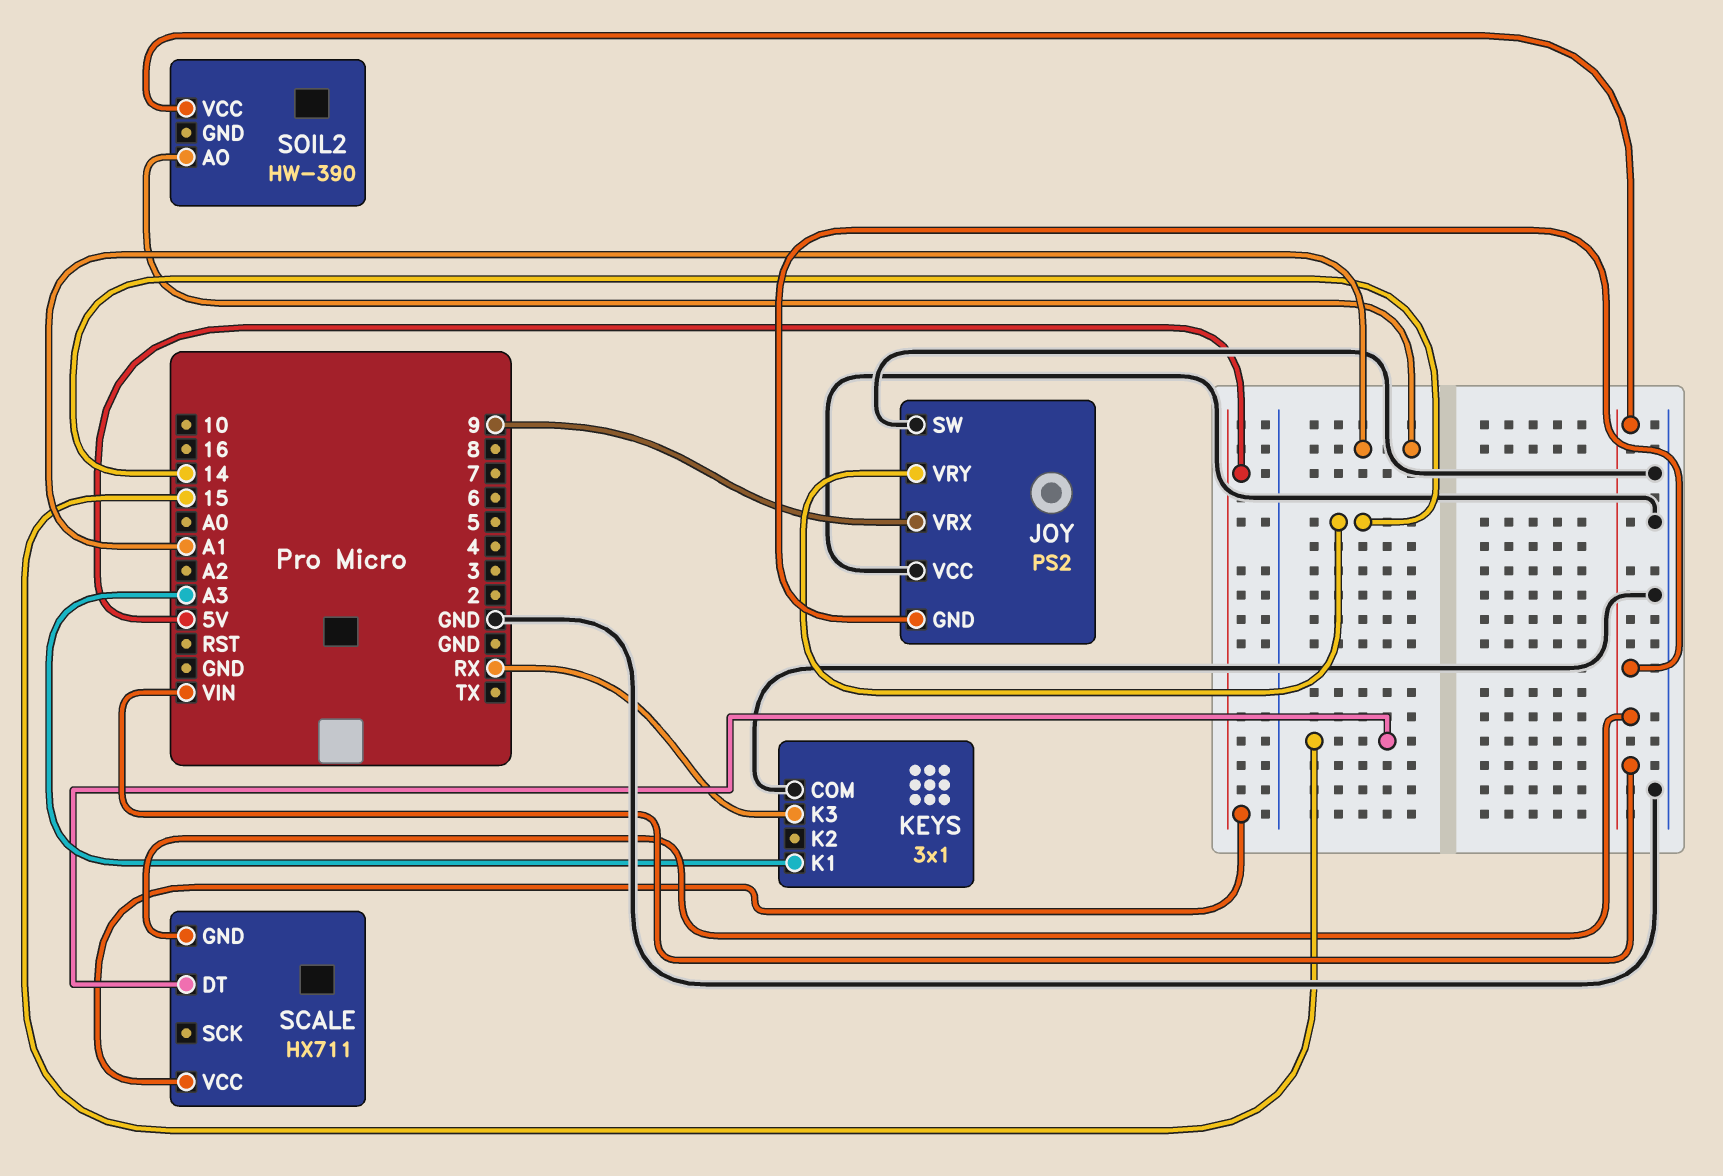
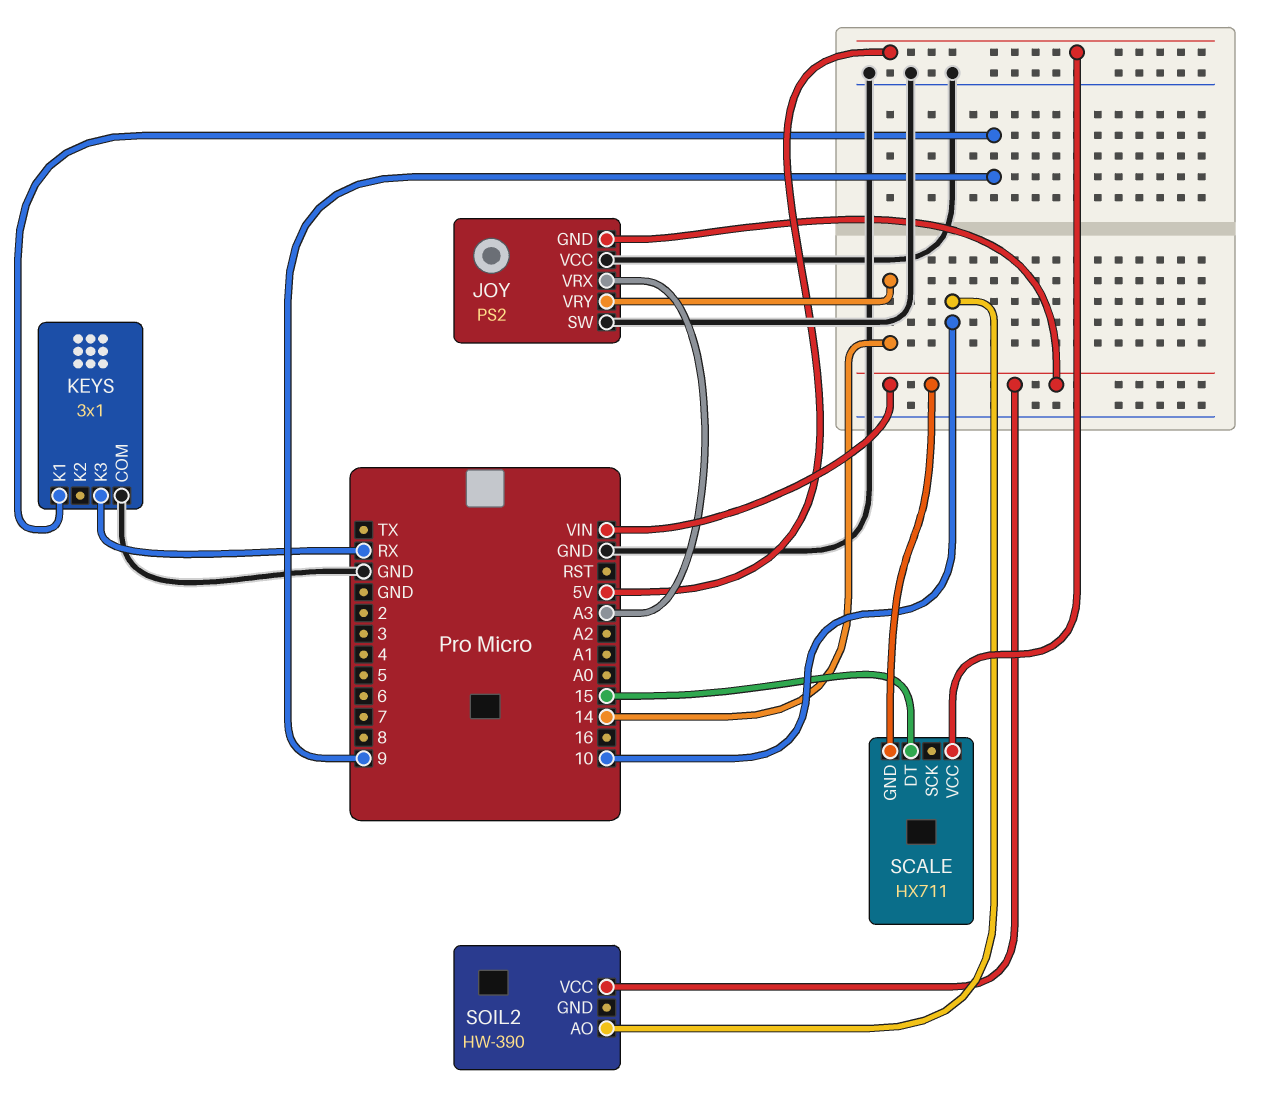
JOY pin VRX: 9 -> A3
KEYS pin K1: A3 -> 9
SOIL2 pin AO: A1 -> 10

